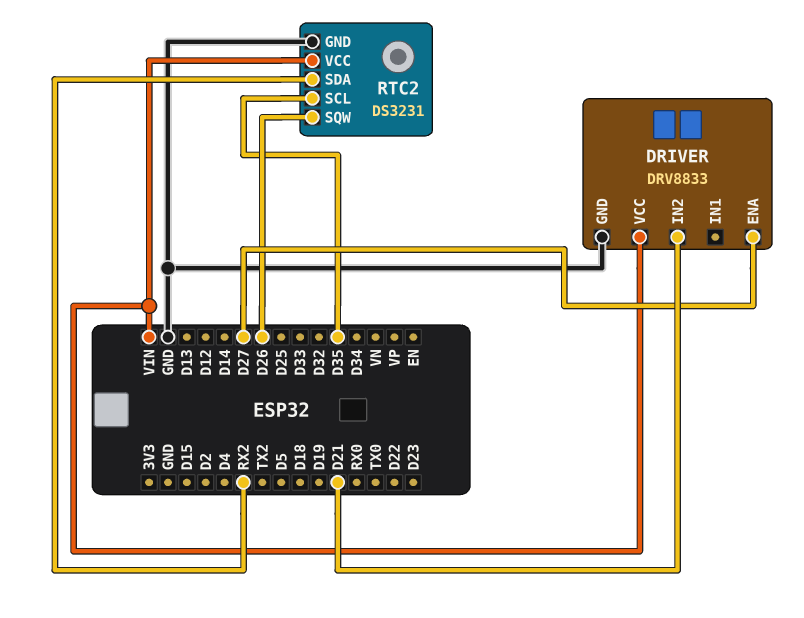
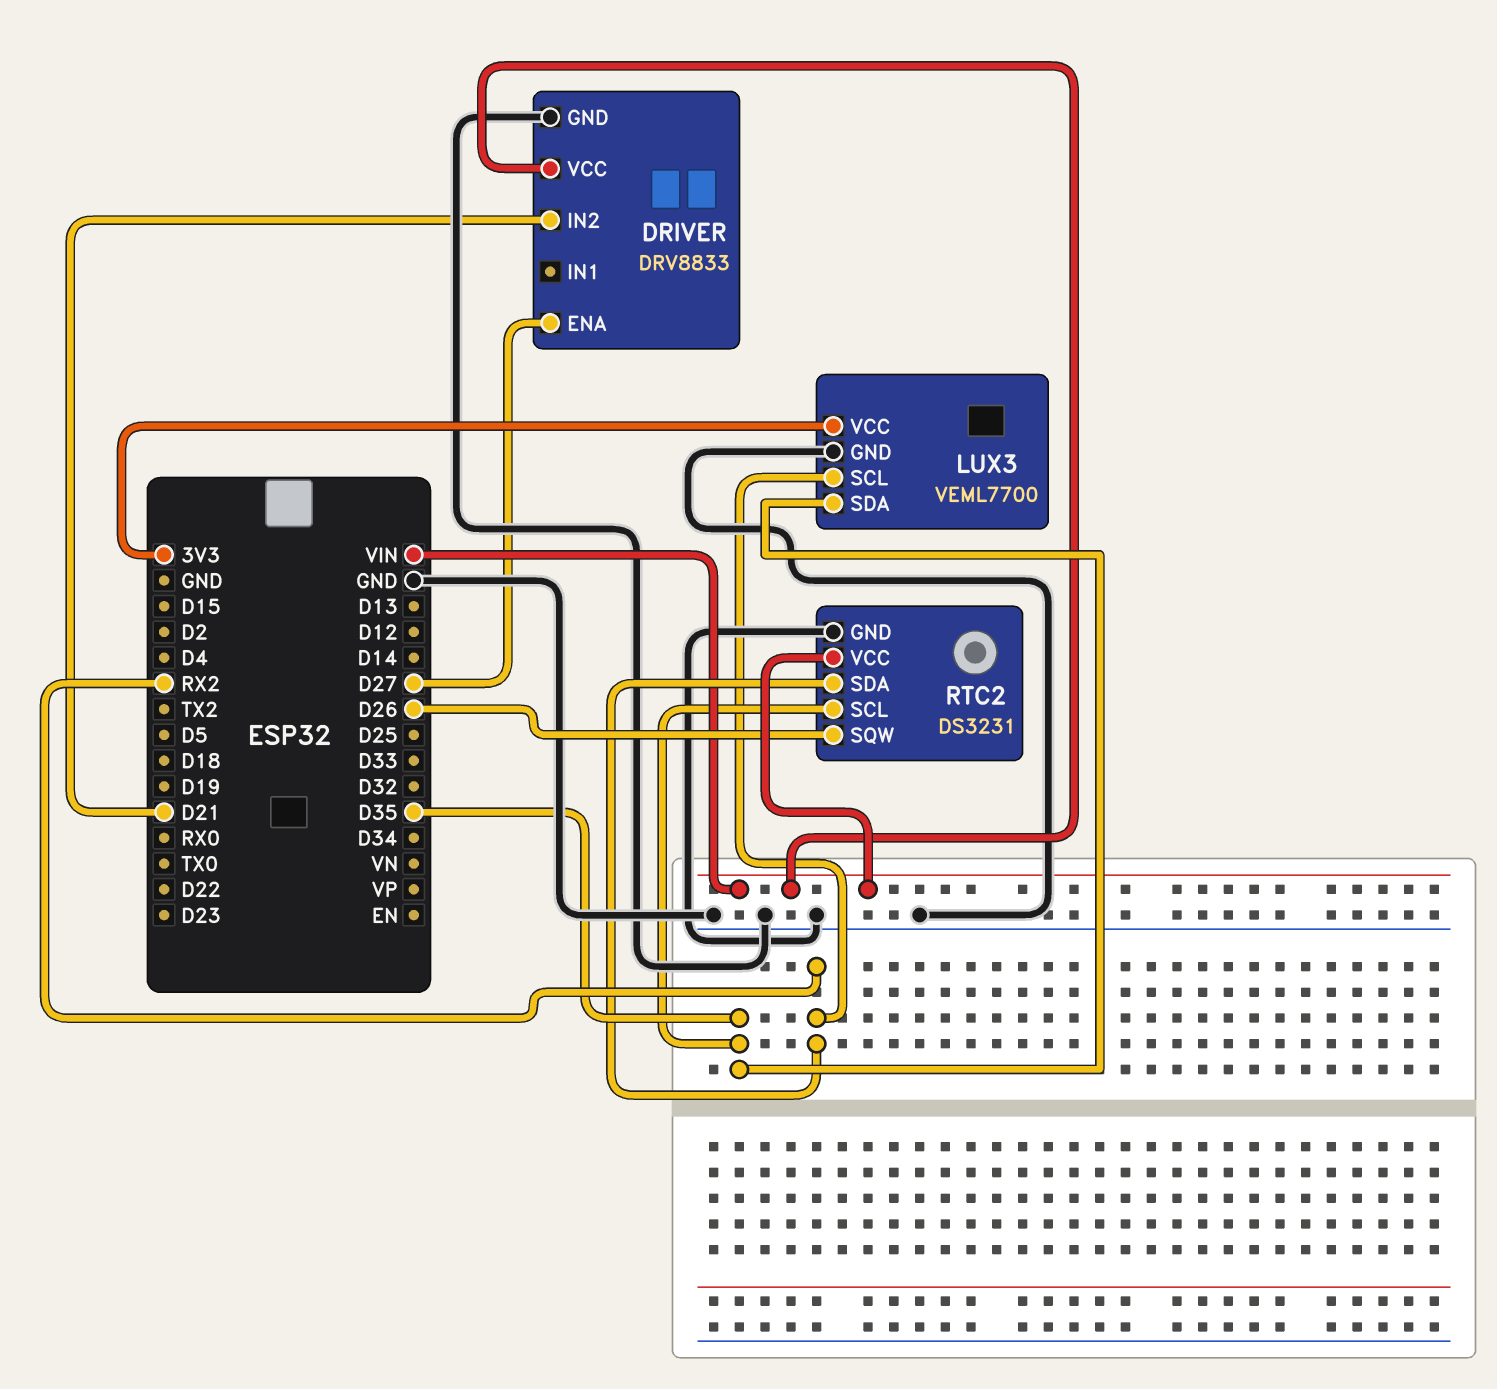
LUX3: none -> VEML7700
LUX3 pin GND: none -> GND
LUX3 pin SCL: none -> RX2
LUX3 pin SDA: none -> D35
LUX3 pin VCC: none -> 3V3

